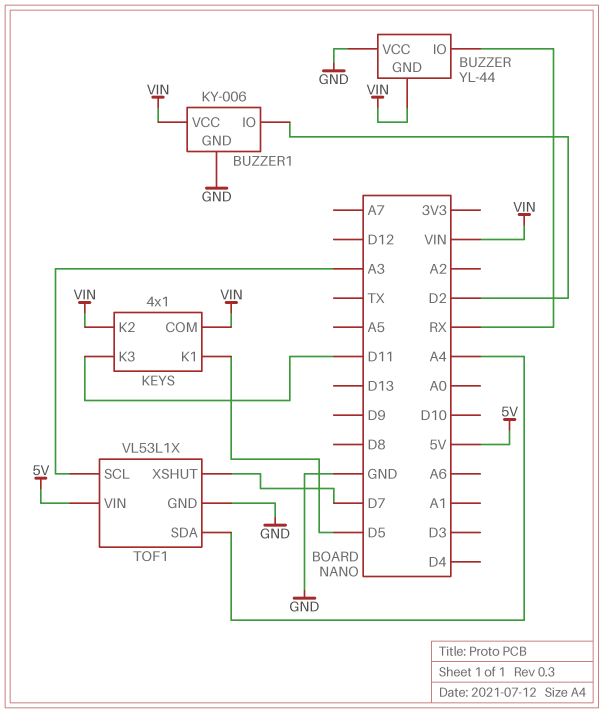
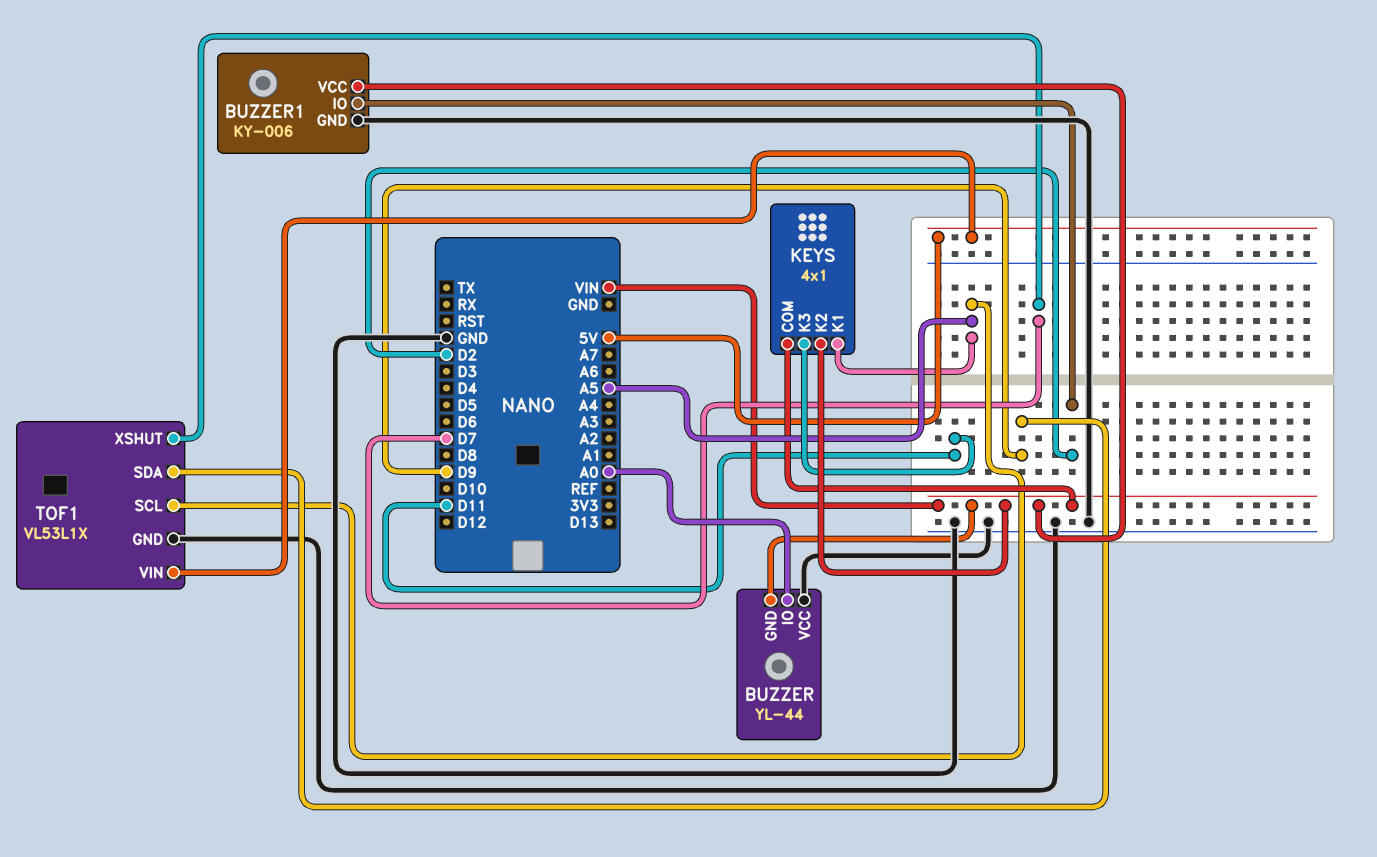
BUZZER pin IO: RX -> A0
KEYS pin K1: D5 -> A5
TOF1 pin SCL: A3 -> A5
TOF1 pin SDA: A4 -> D9

